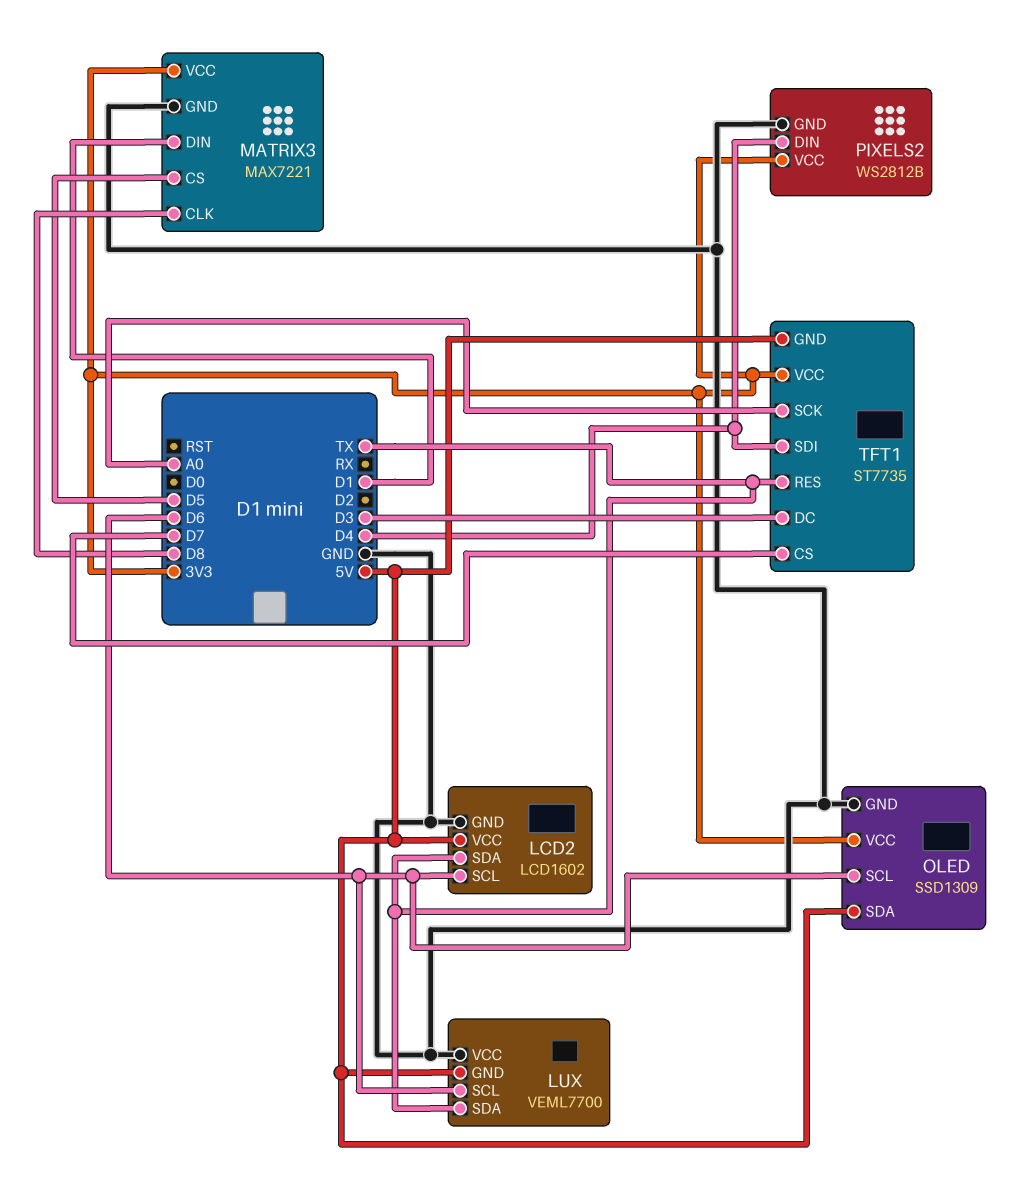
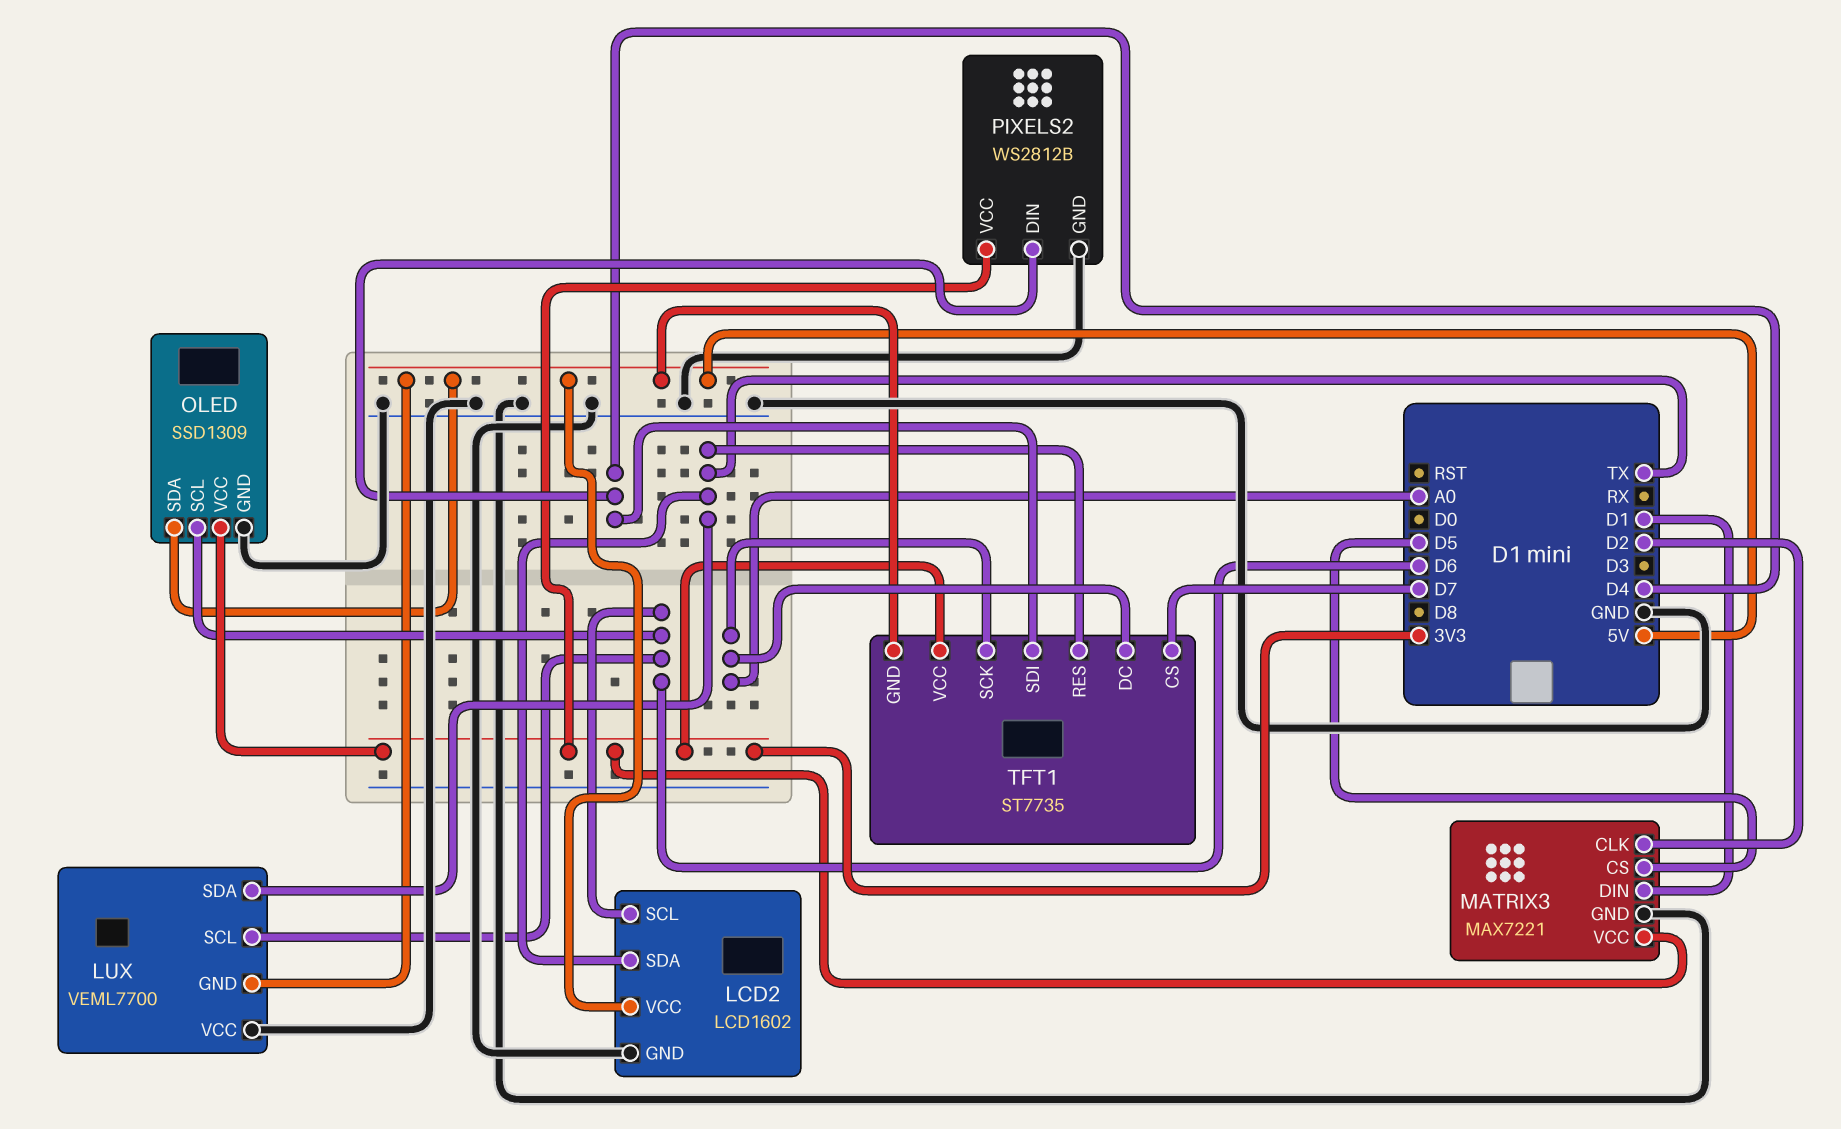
MATRIX3 pin CLK: D8 -> D2
TFT1 pin DC: D3 -> A0

